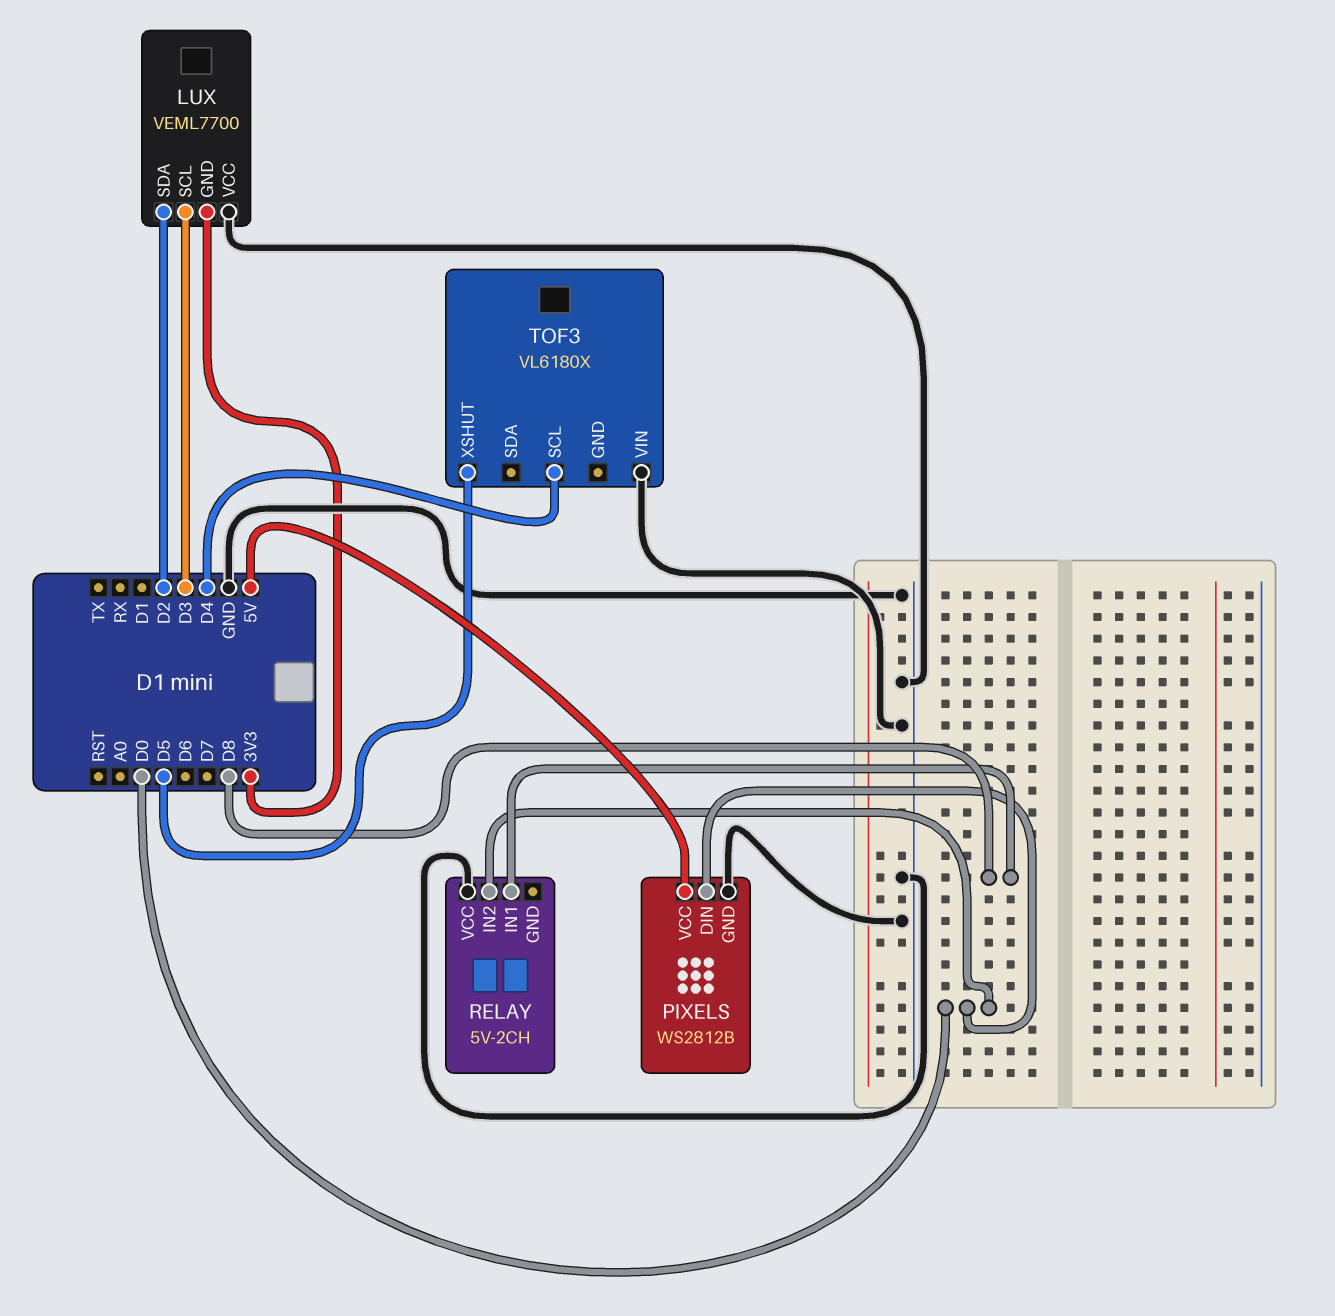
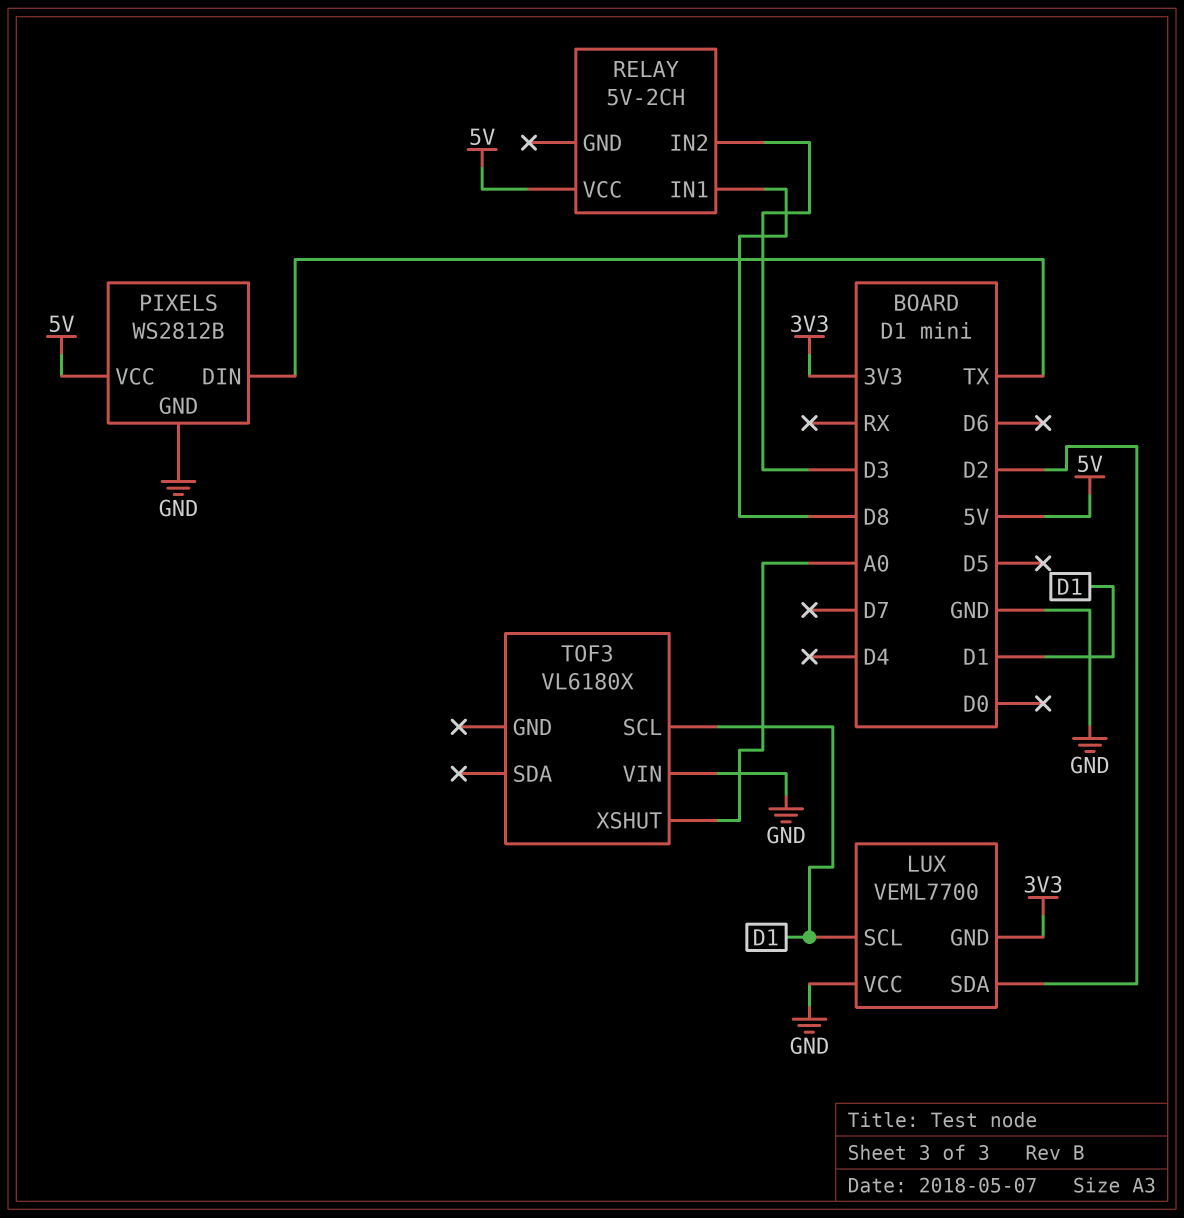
LUX pin SCL: D3 -> D1
PIXELS pin DIN: D0 -> TX
RELAY pin IN2: D0 -> D3
RELAY pin VCC: GND -> 5V
TOF3 pin SCL: D4 -> D1
TOF3 pin XSHUT: D5 -> A0

